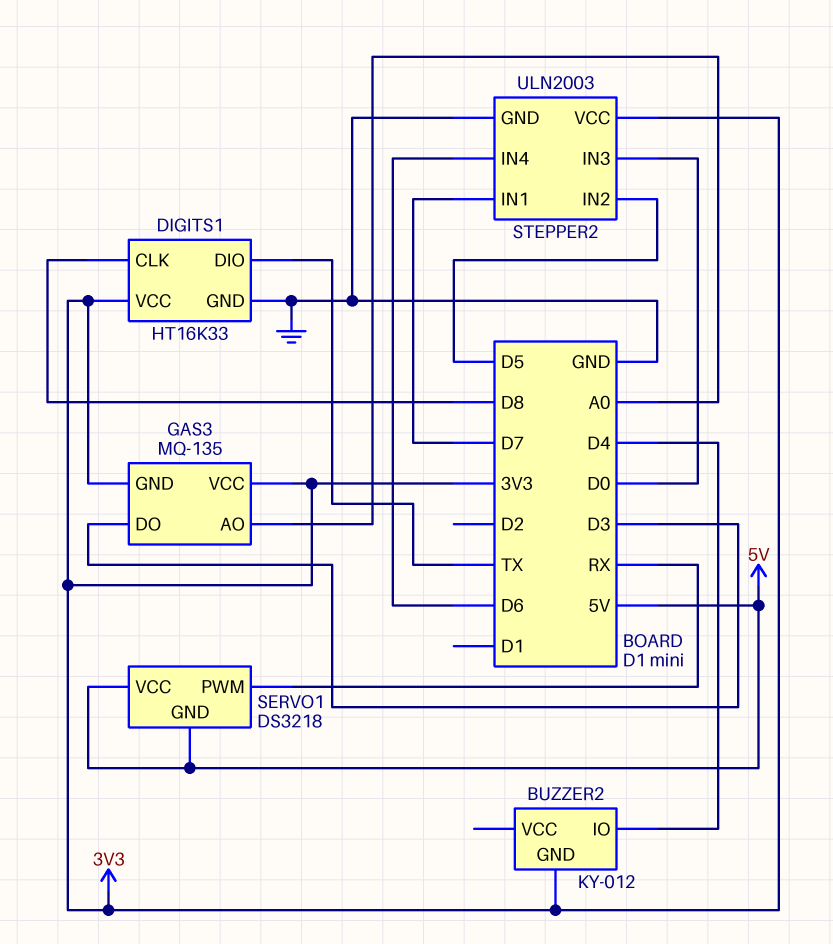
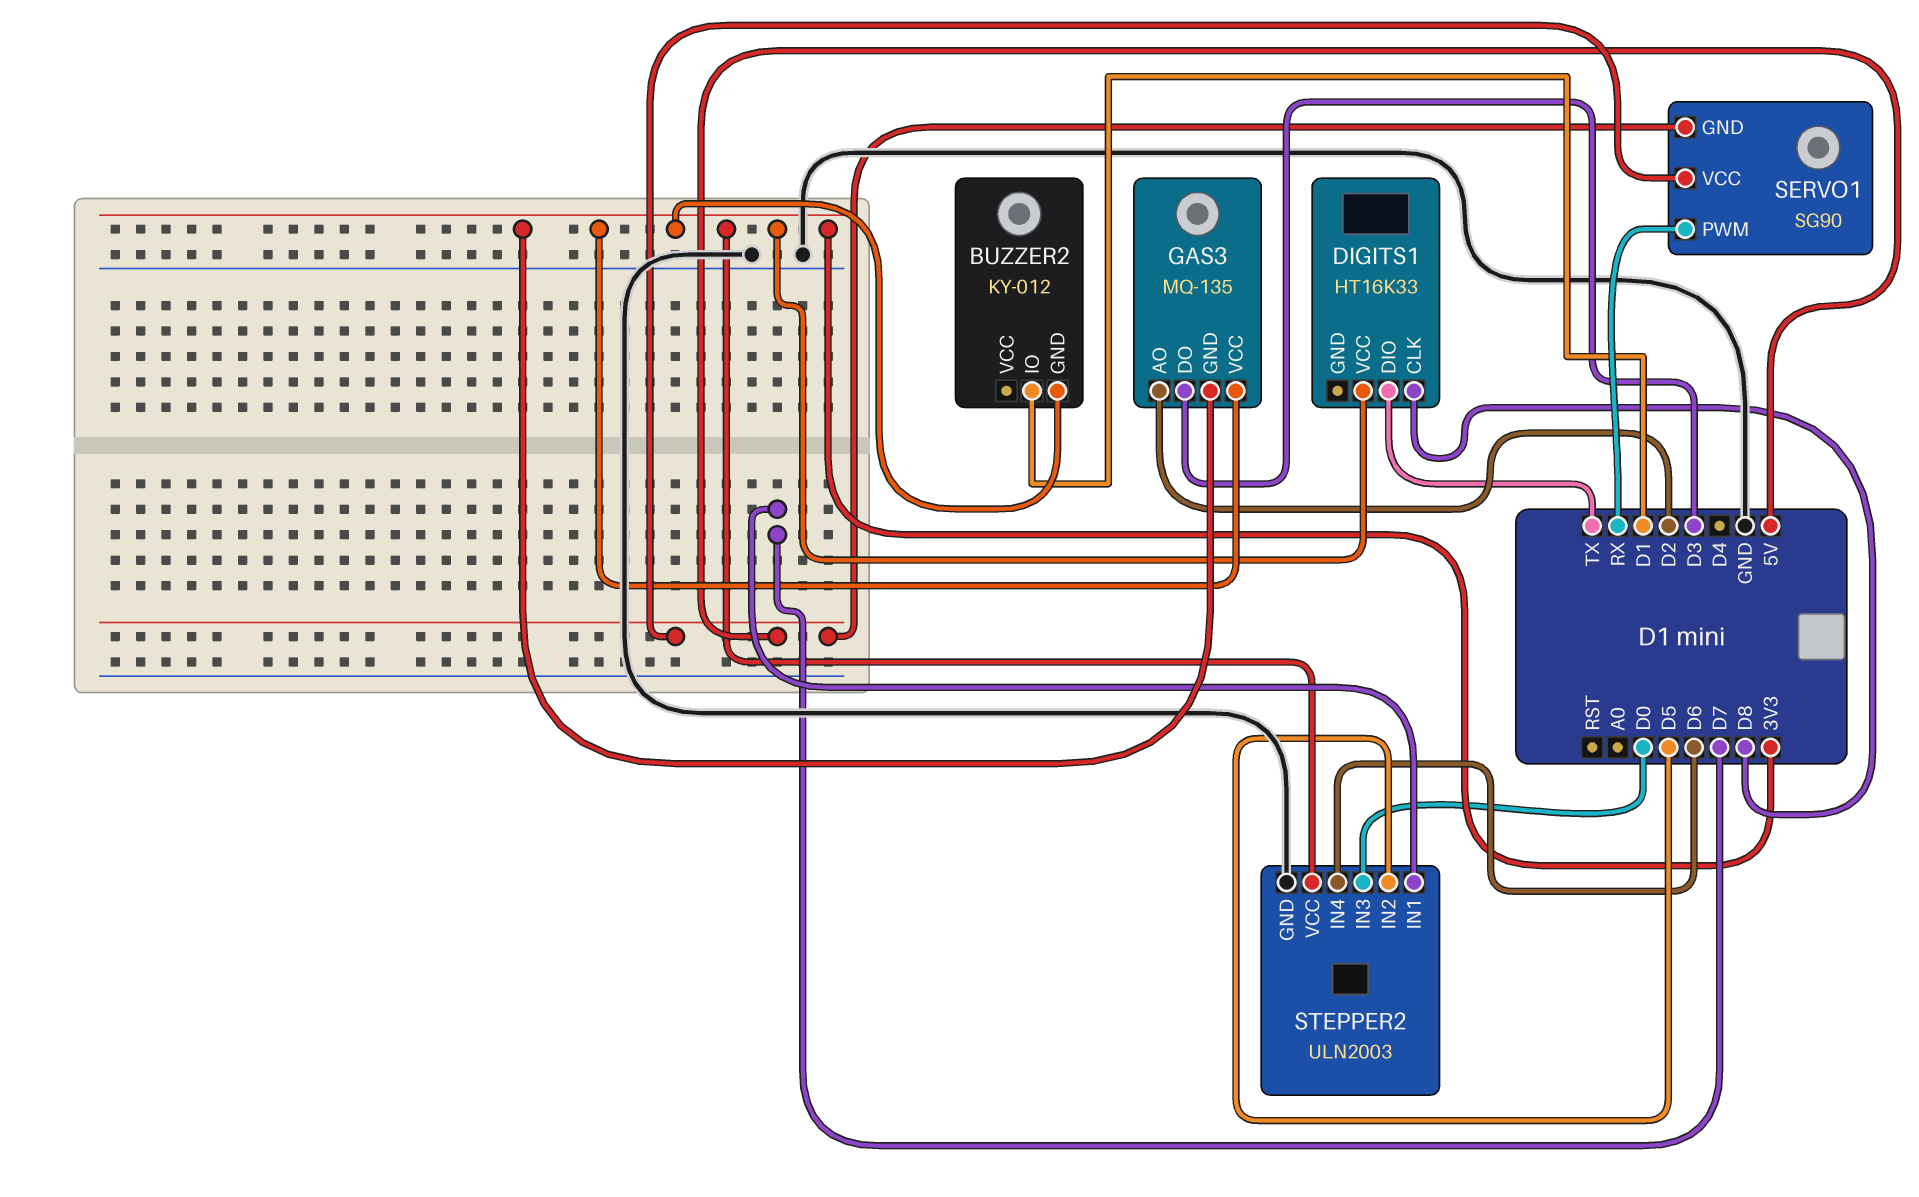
BUZZER2 pin IO: D4 -> D1
DIGITS1 pin GND: GND -> none
GAS3 pin AO: A0 -> D2
SERVO1: DS3218 -> SG90

